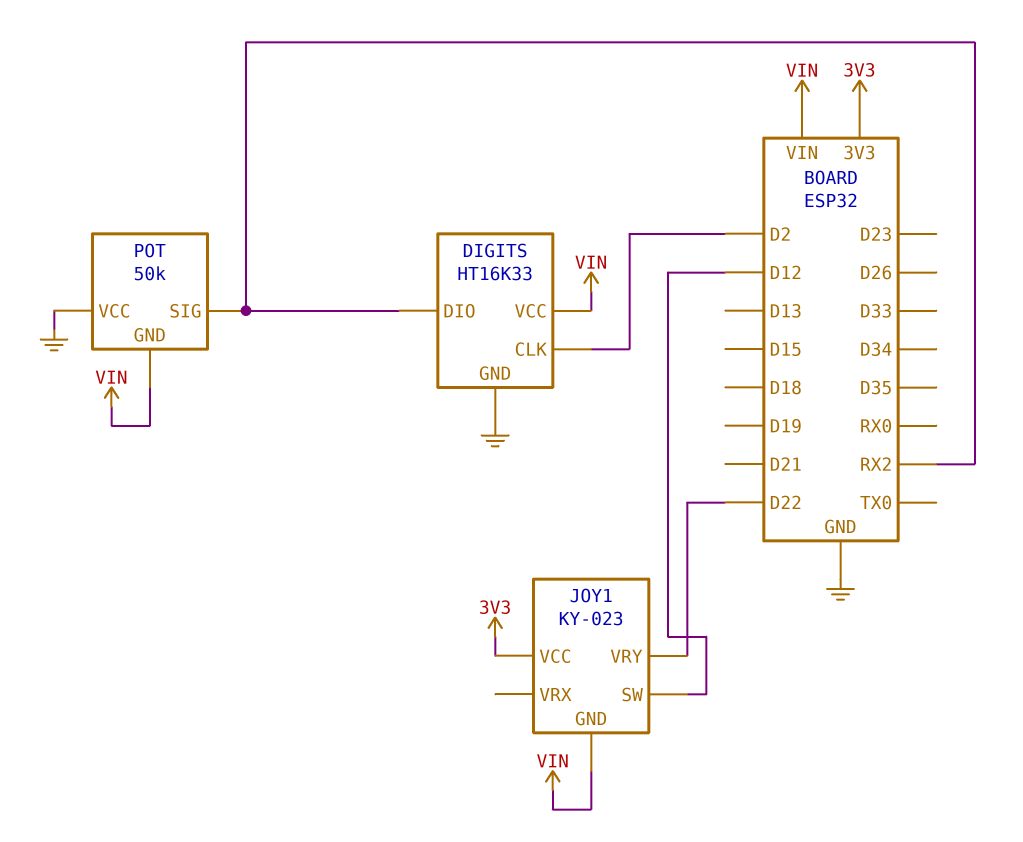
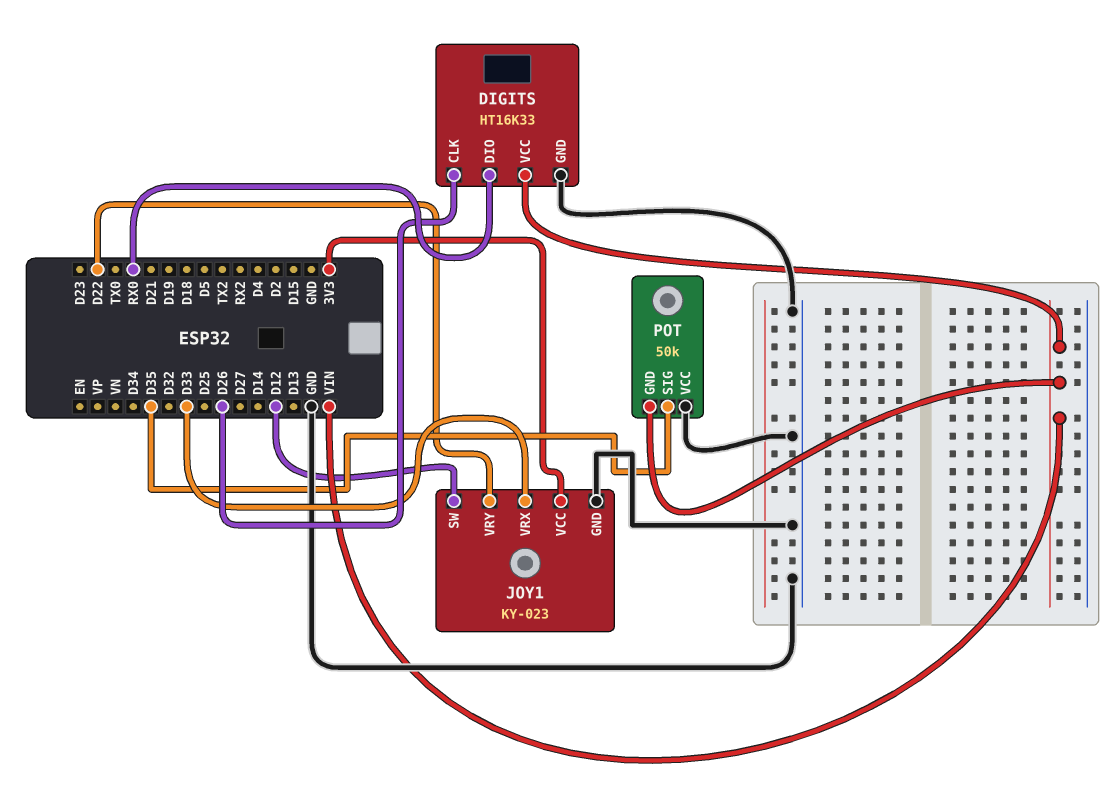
DIGITS pin CLK: D2 -> D26
DIGITS pin DIO: RX2 -> RX0
JOY1 pin GND: VIN -> GND
JOY1 pin VRX: none -> D33
POT pin SIG: RX2 -> D35

